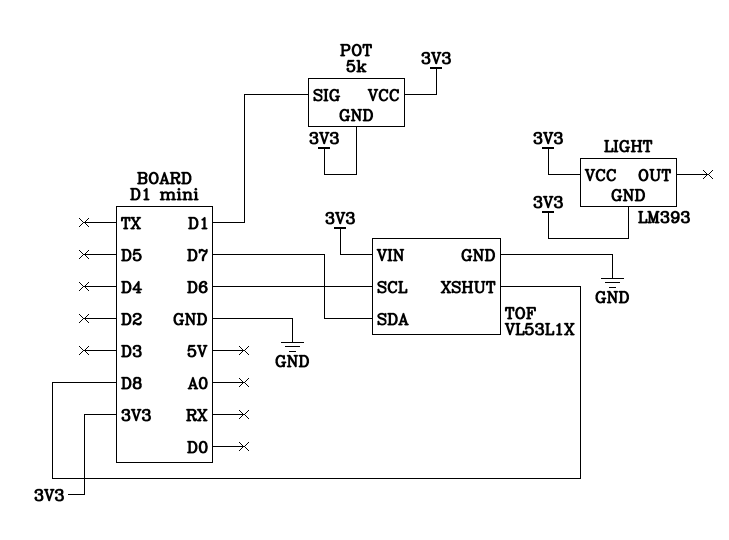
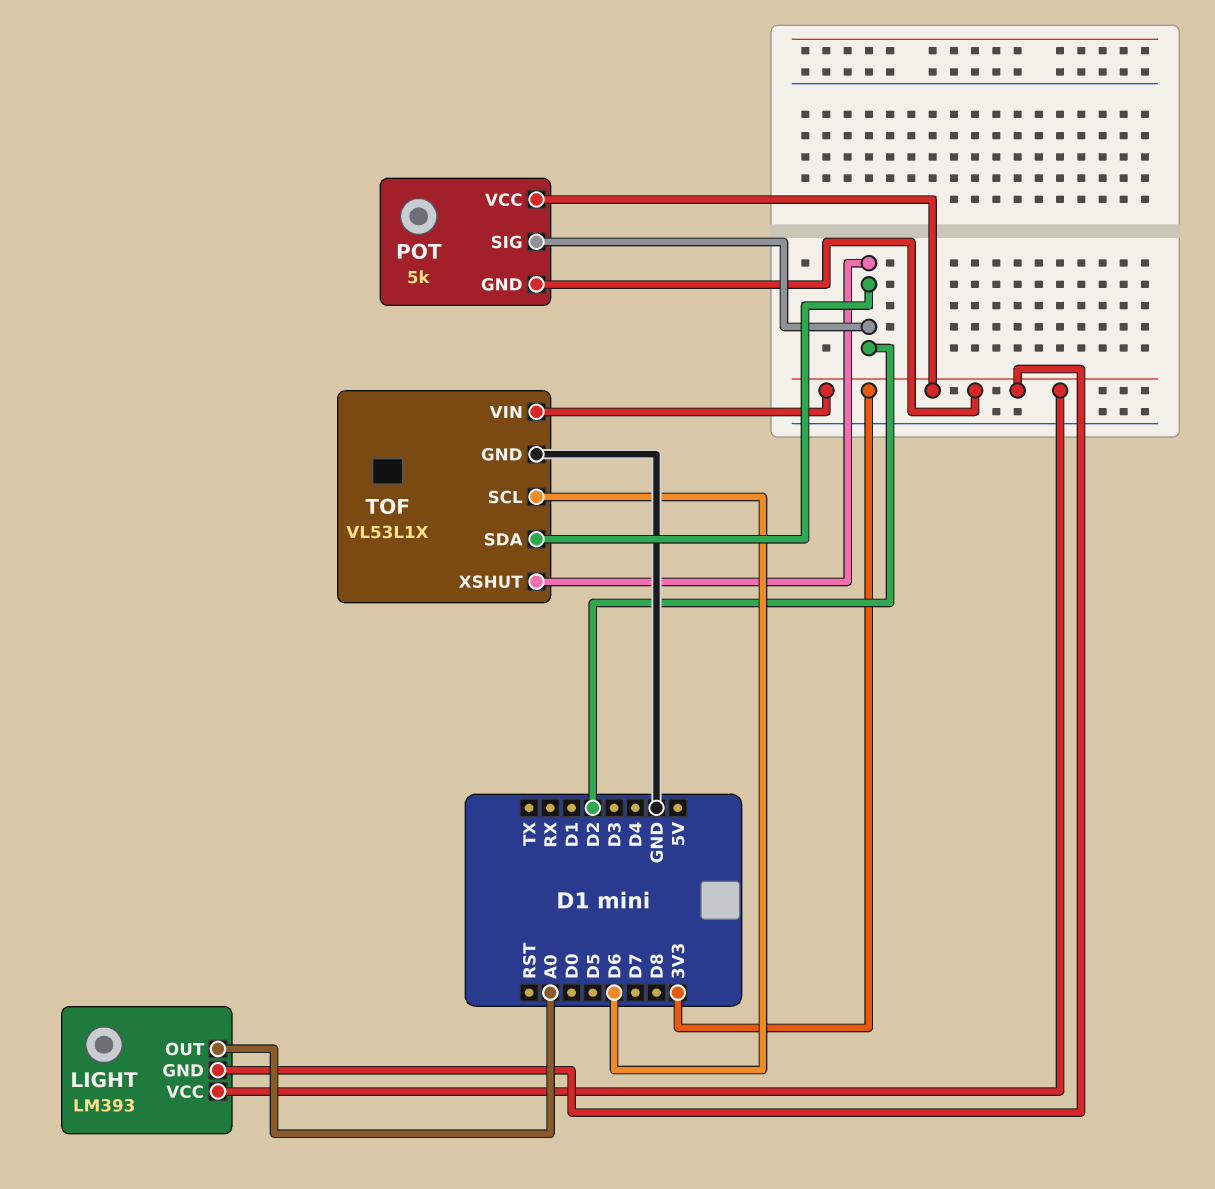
LIGHT pin OUT: none -> A0
POT pin SIG: D1 -> D2
TOF pin SDA: D7 -> D2
TOF pin XSHUT: D8 -> D2

